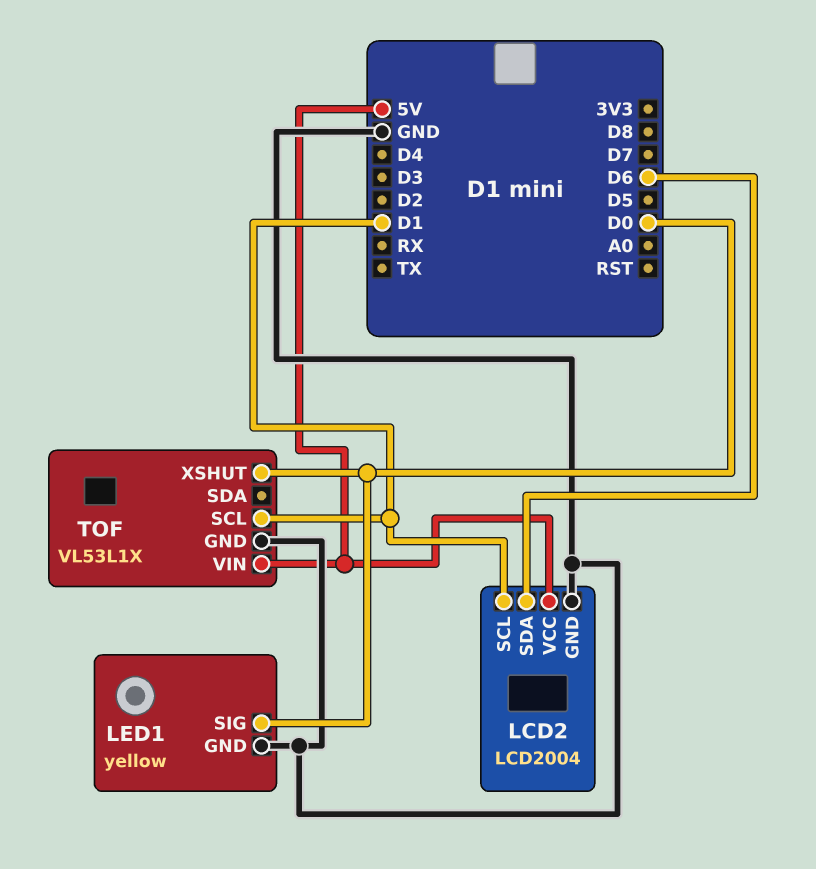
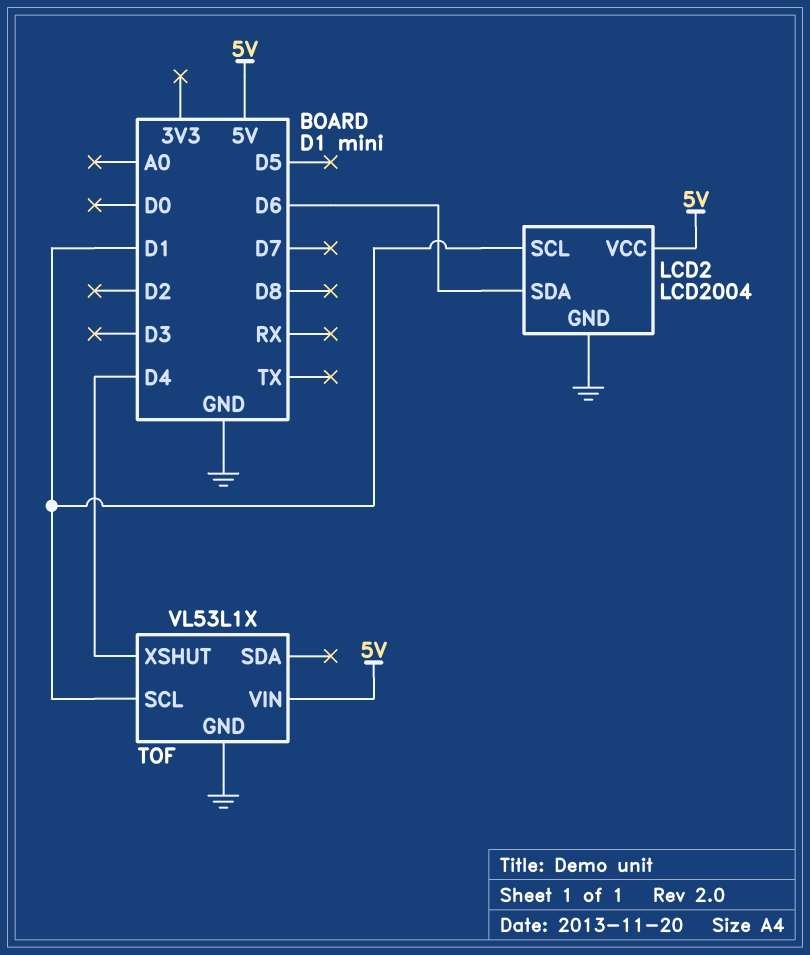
LED1: yellow -> none
LED1 pin GND: GND -> none
LED1 pin SIG: D0 -> none
TOF pin XSHUT: D0 -> D4

